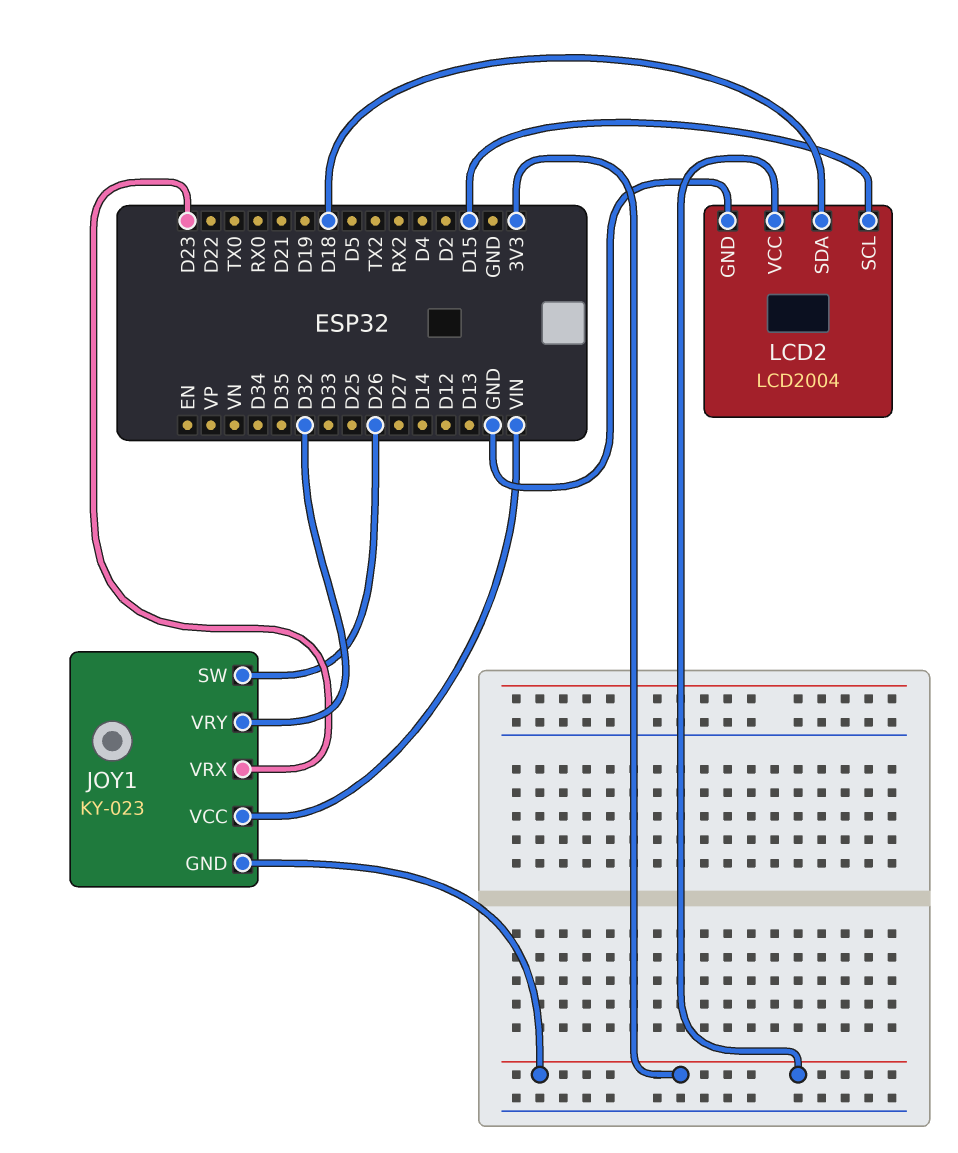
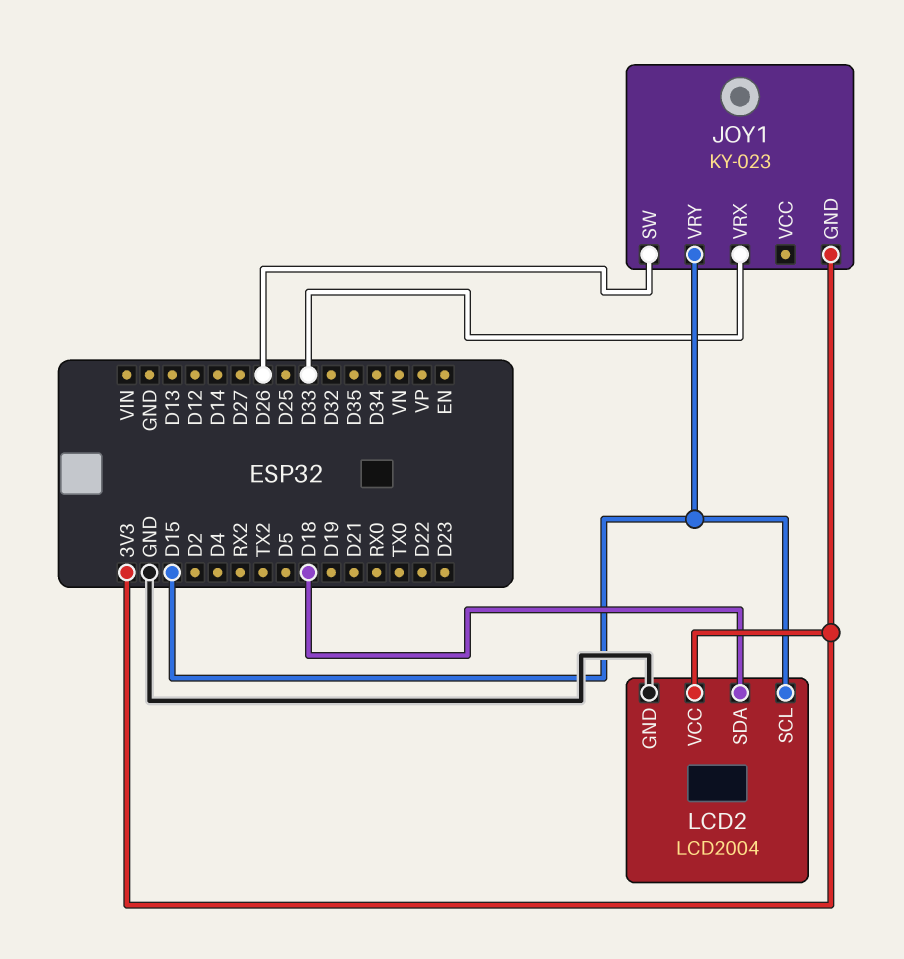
JOY1 pin VCC: VIN -> none
JOY1 pin VRX: D23 -> D33
JOY1 pin VRY: D32 -> D15

